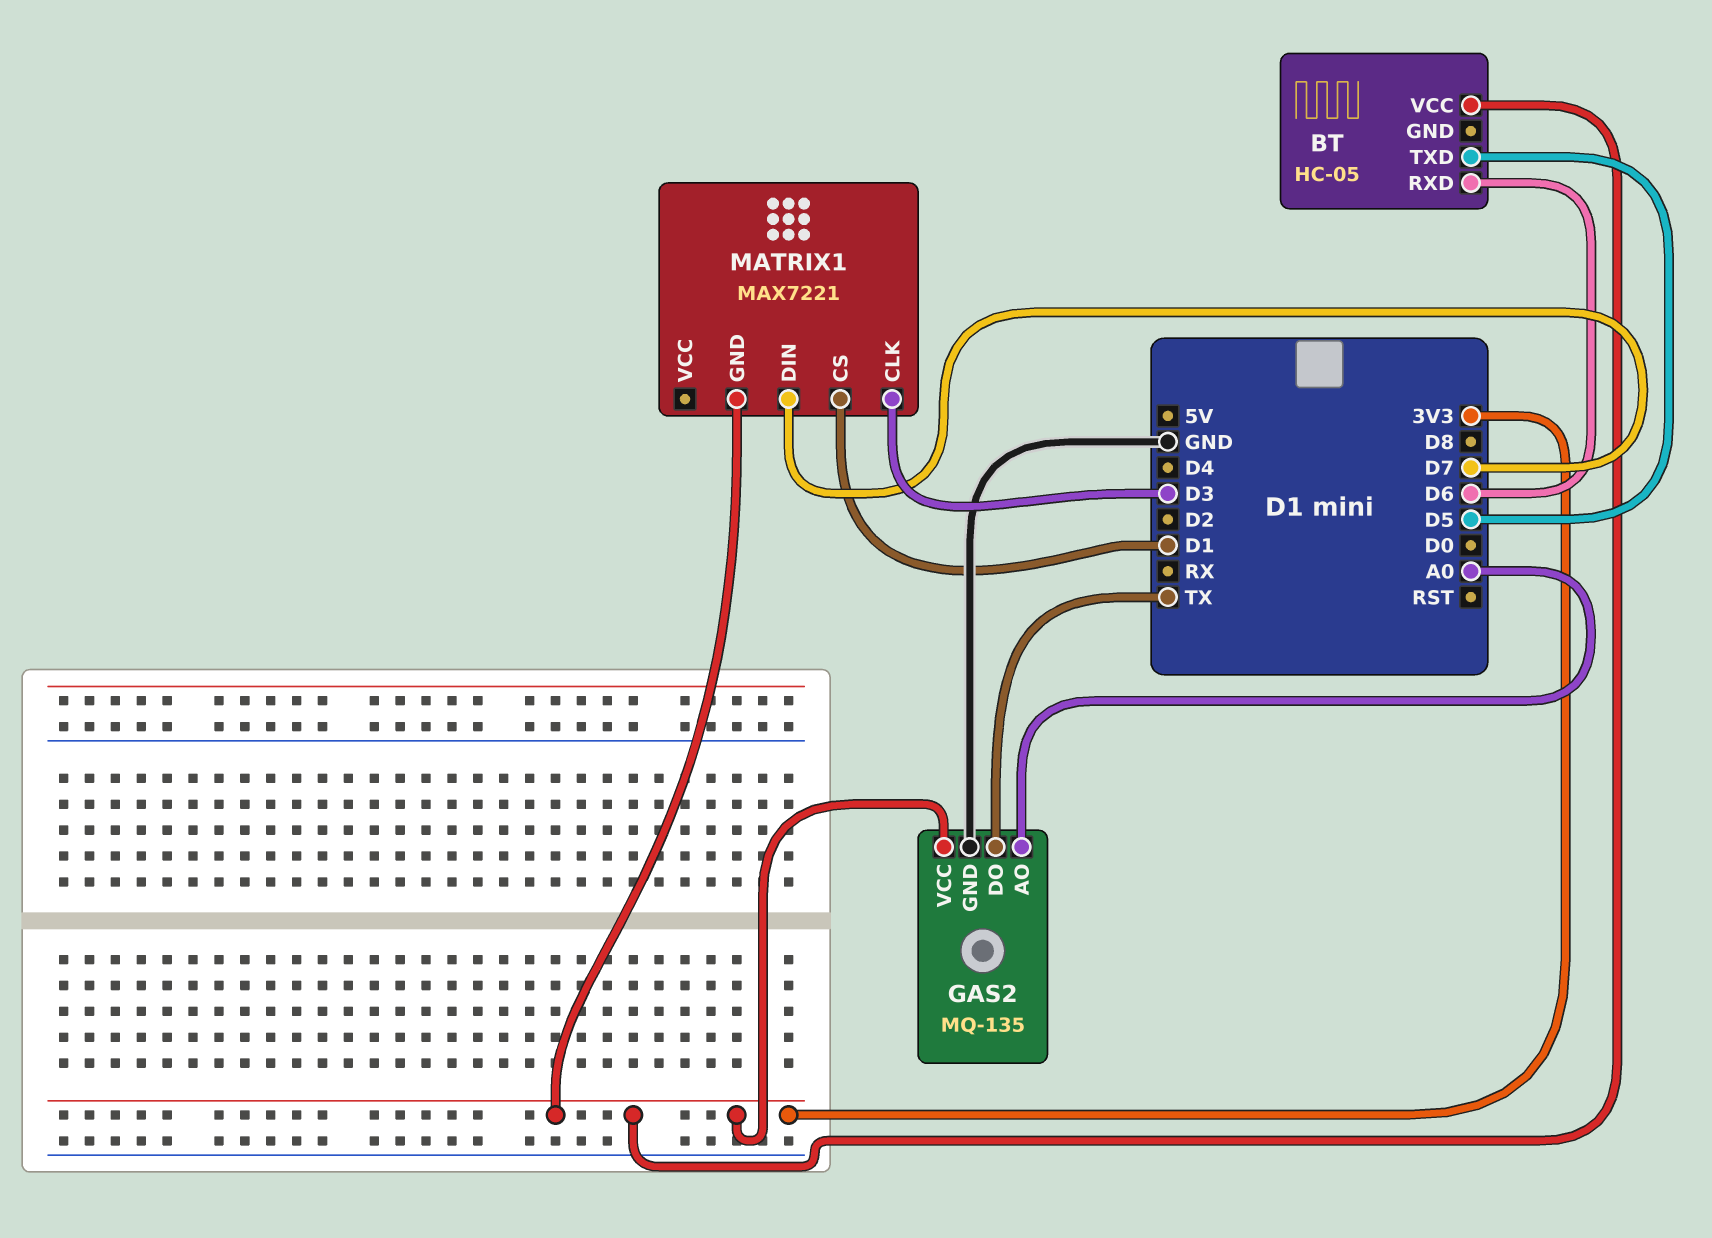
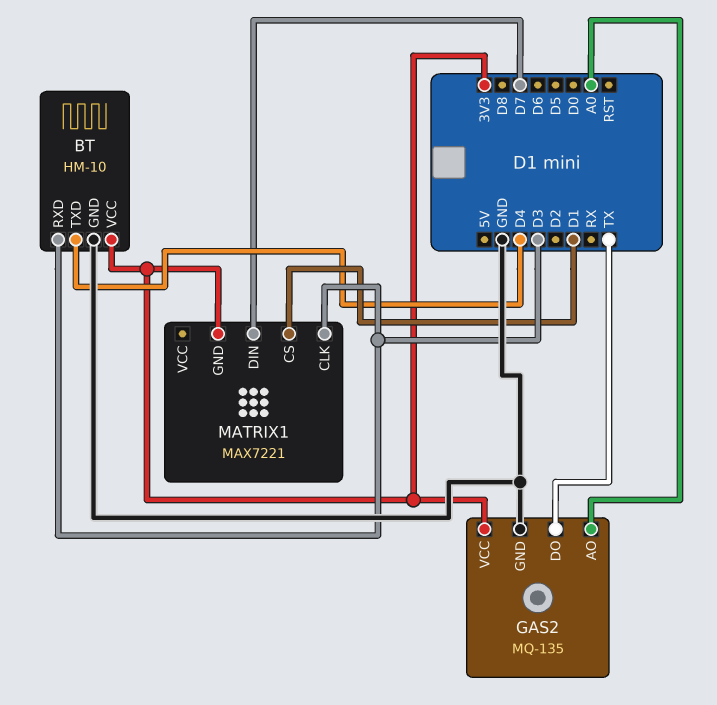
BT: HC-05 -> HM-10
BT pin GND: none -> GND
BT pin RXD: D6 -> D3
BT pin TXD: D5 -> D4

